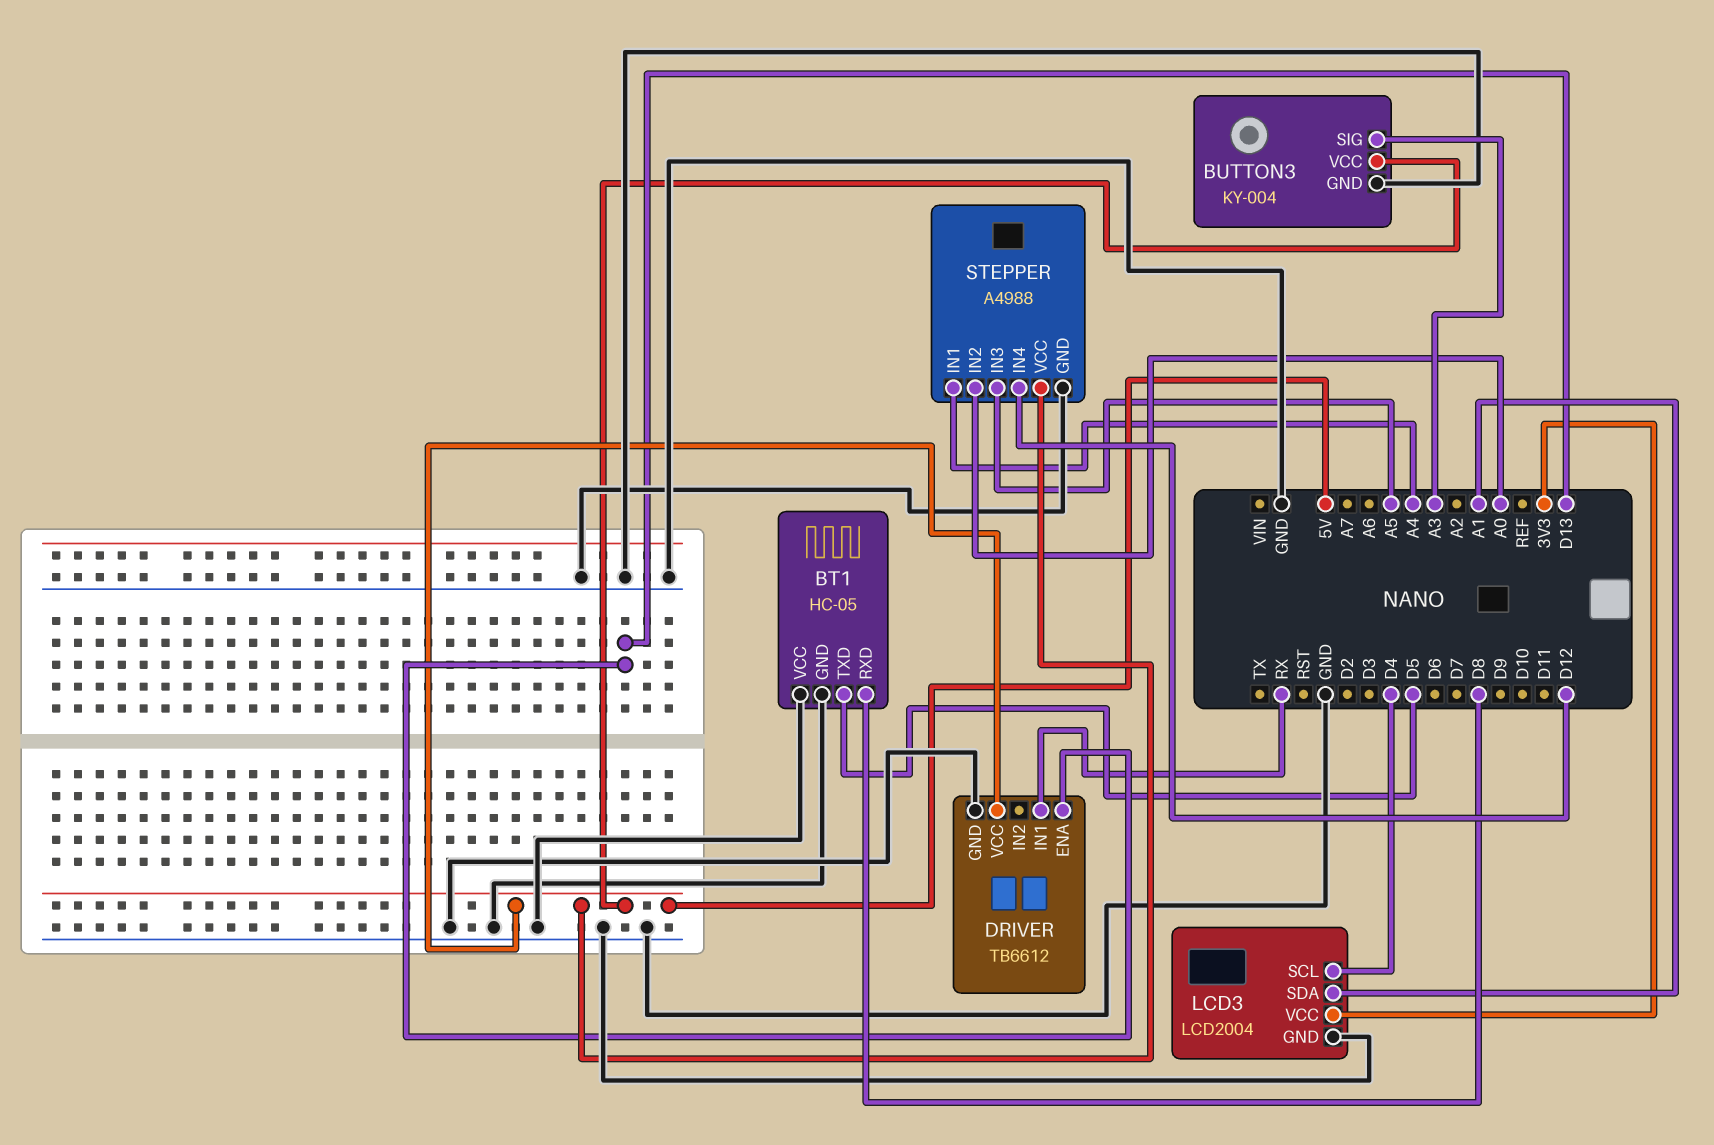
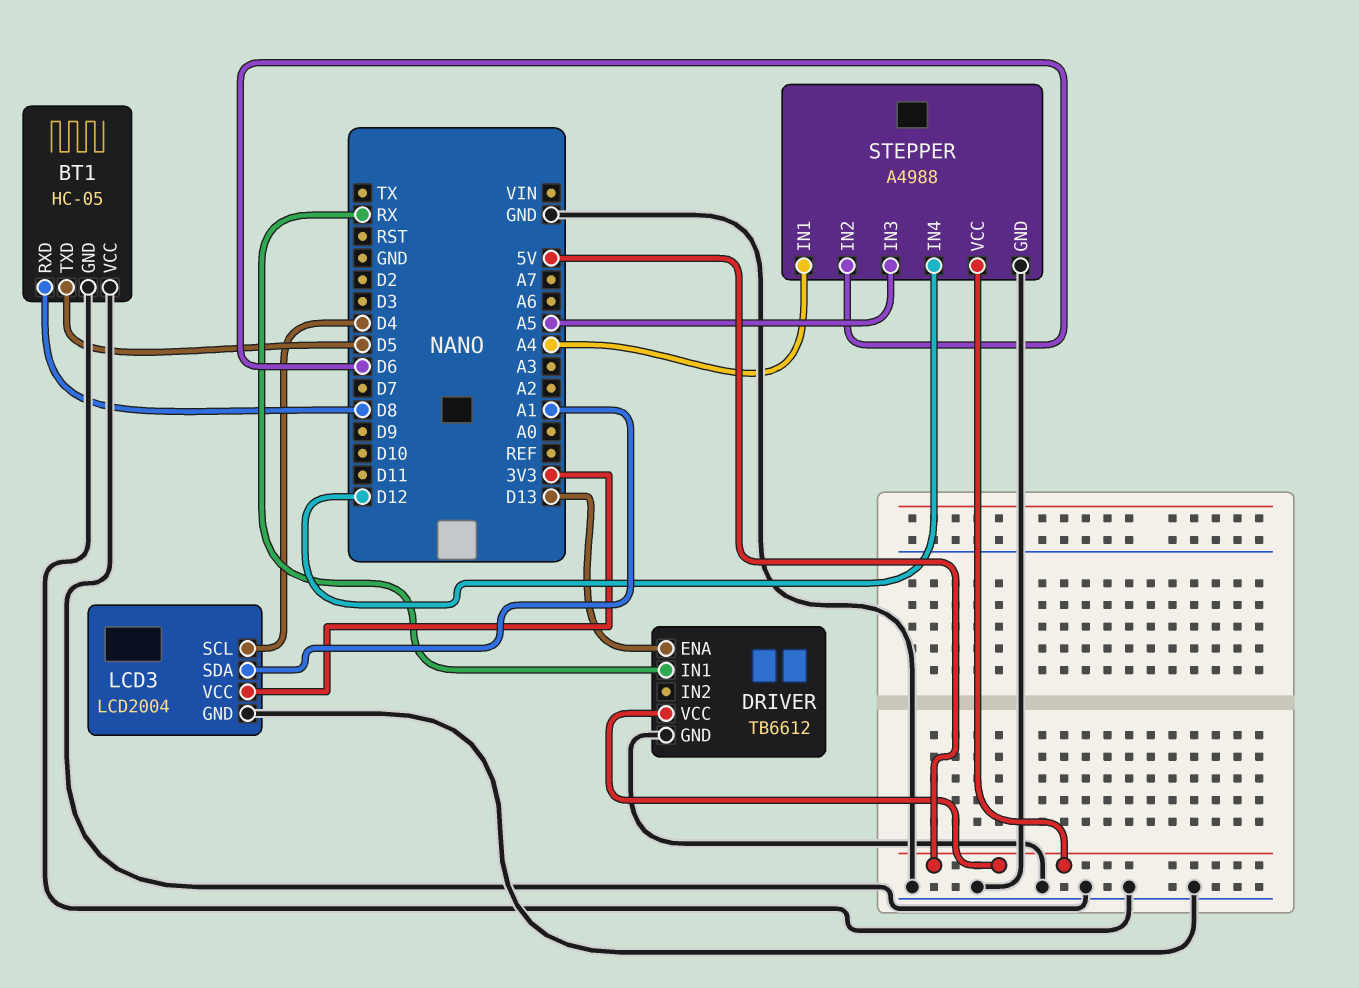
BUTTON3: KY-004 -> none
BUTTON3 pin GND: GND -> none
BUTTON3 pin SIG: A3 -> none
BUTTON3 pin VCC: 5V -> none
STEPPER pin IN2: A0 -> D6

